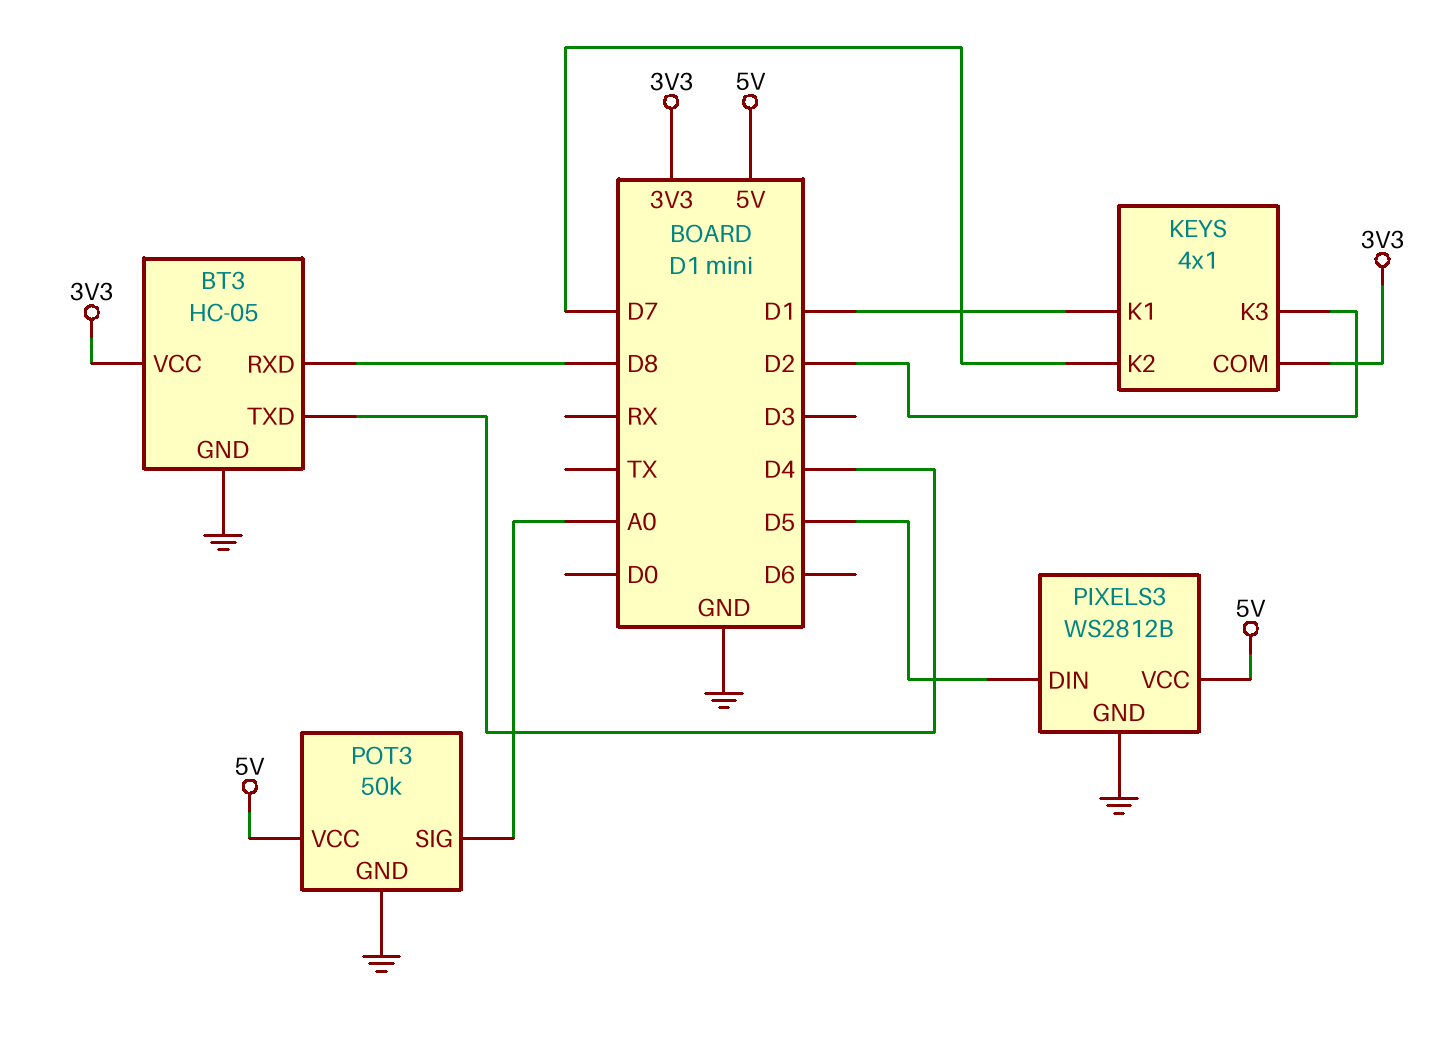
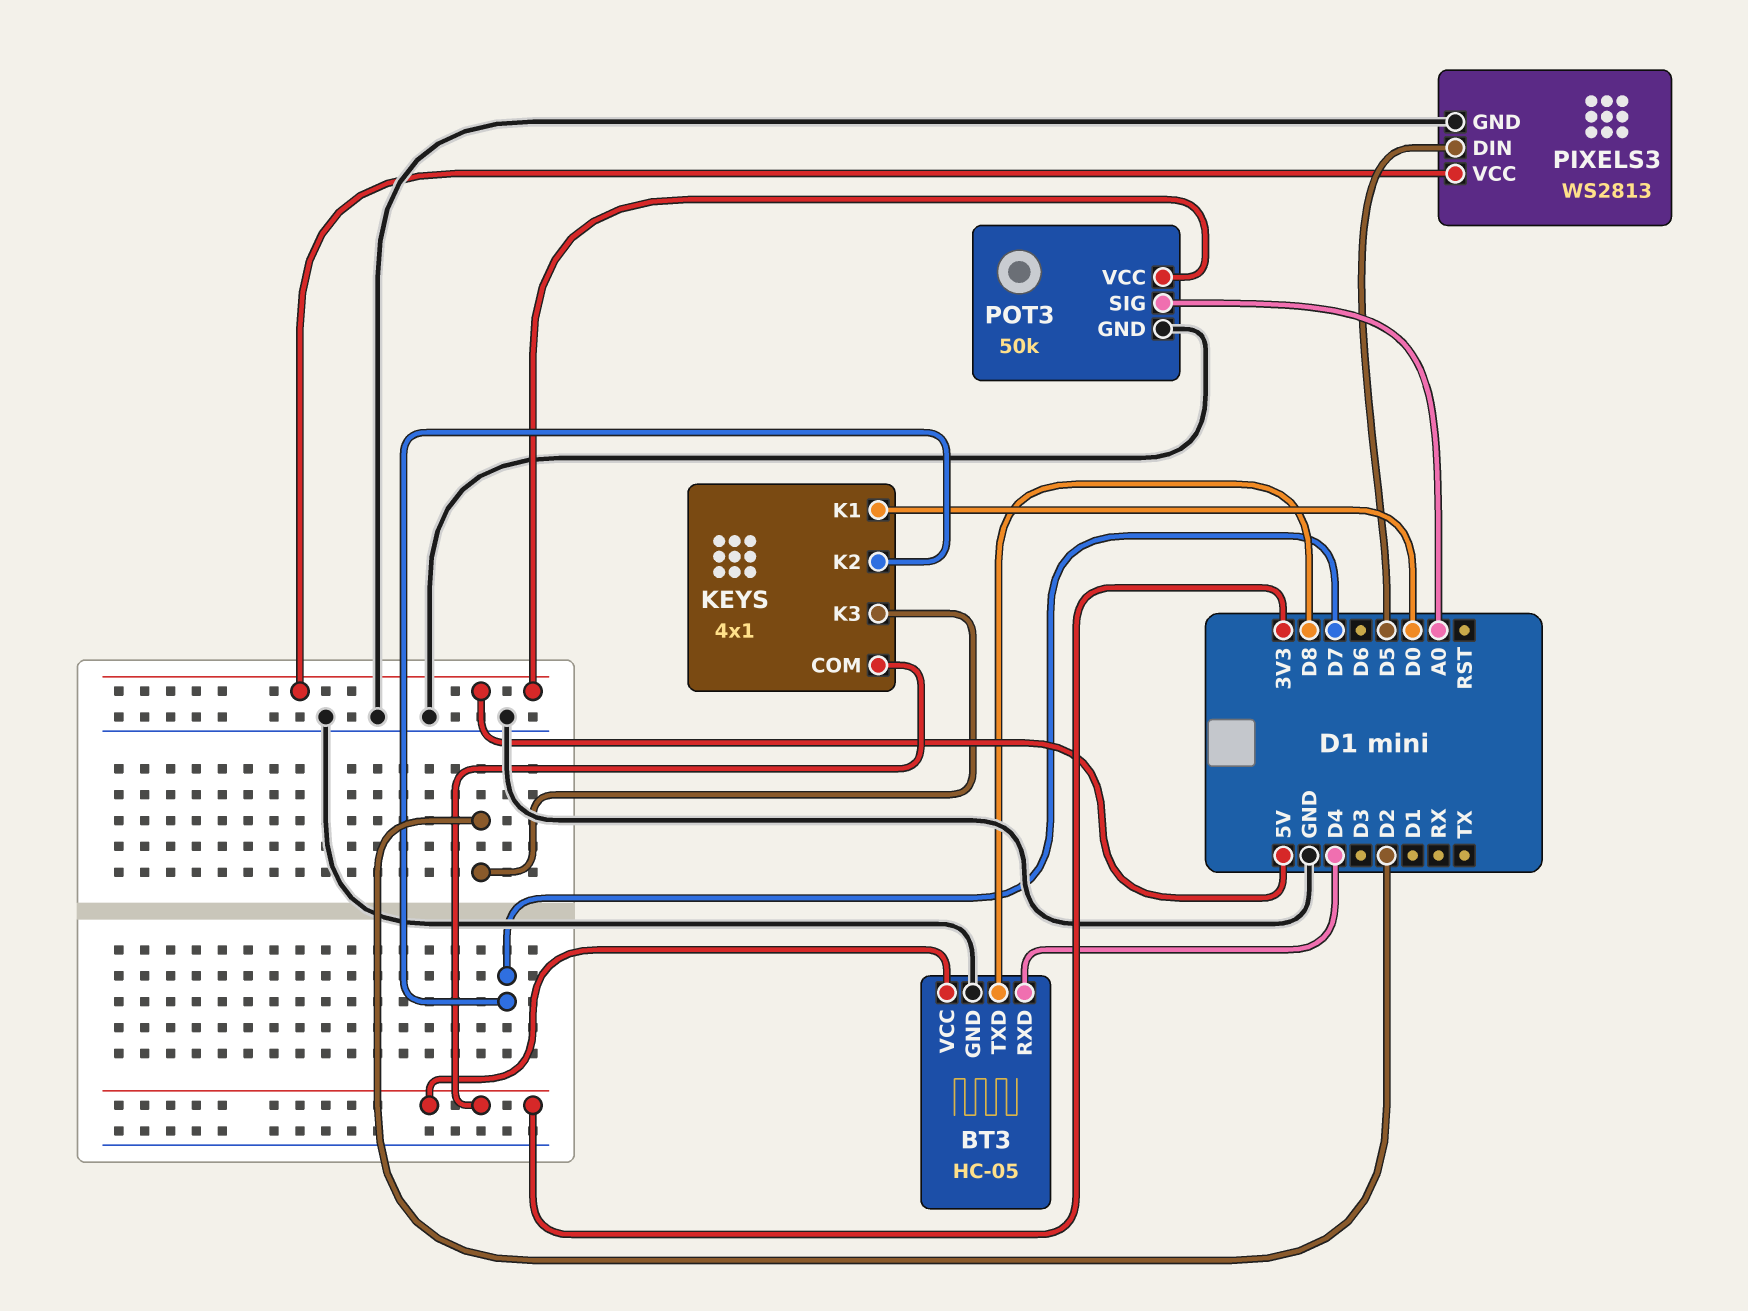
BT3 pin RXD: D8 -> D4
BT3 pin TXD: D4 -> D8
KEYS pin K1: D1 -> D0
PIXELS3: WS2812B -> WS2813

